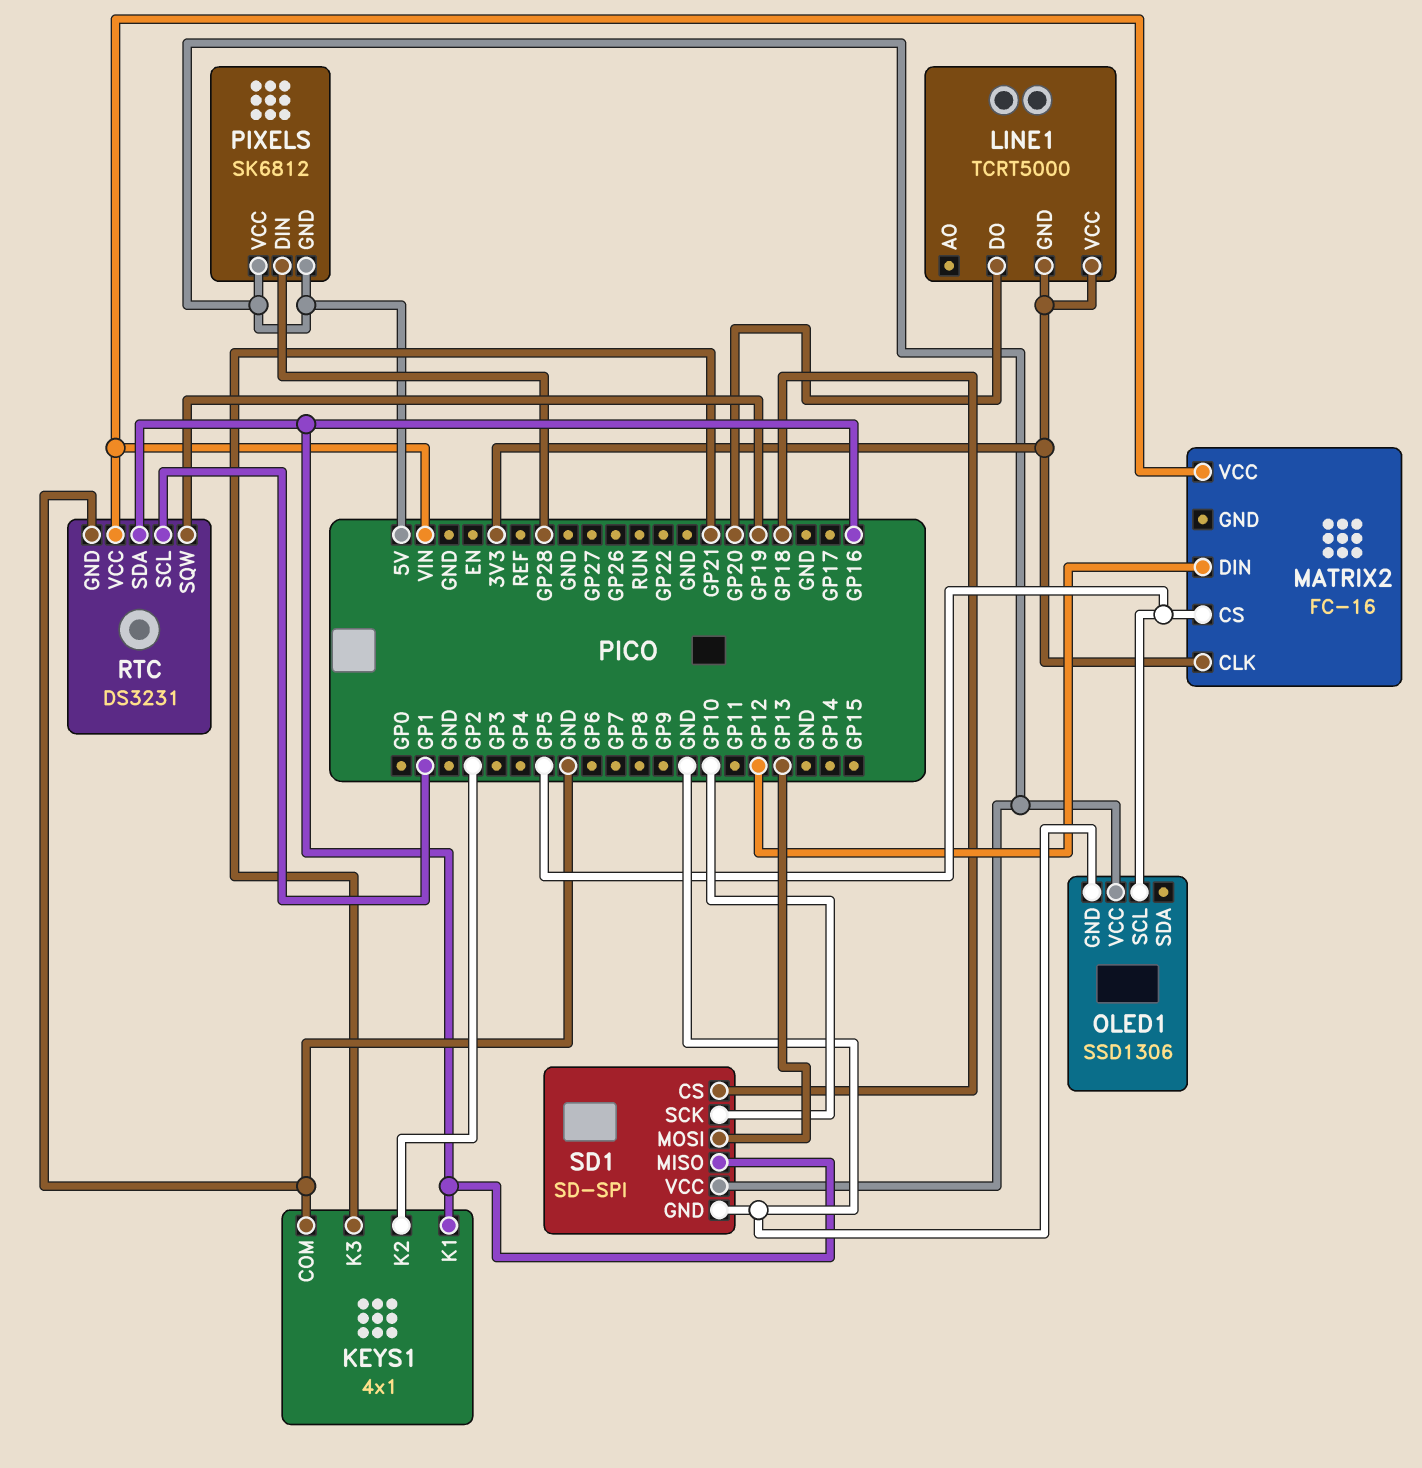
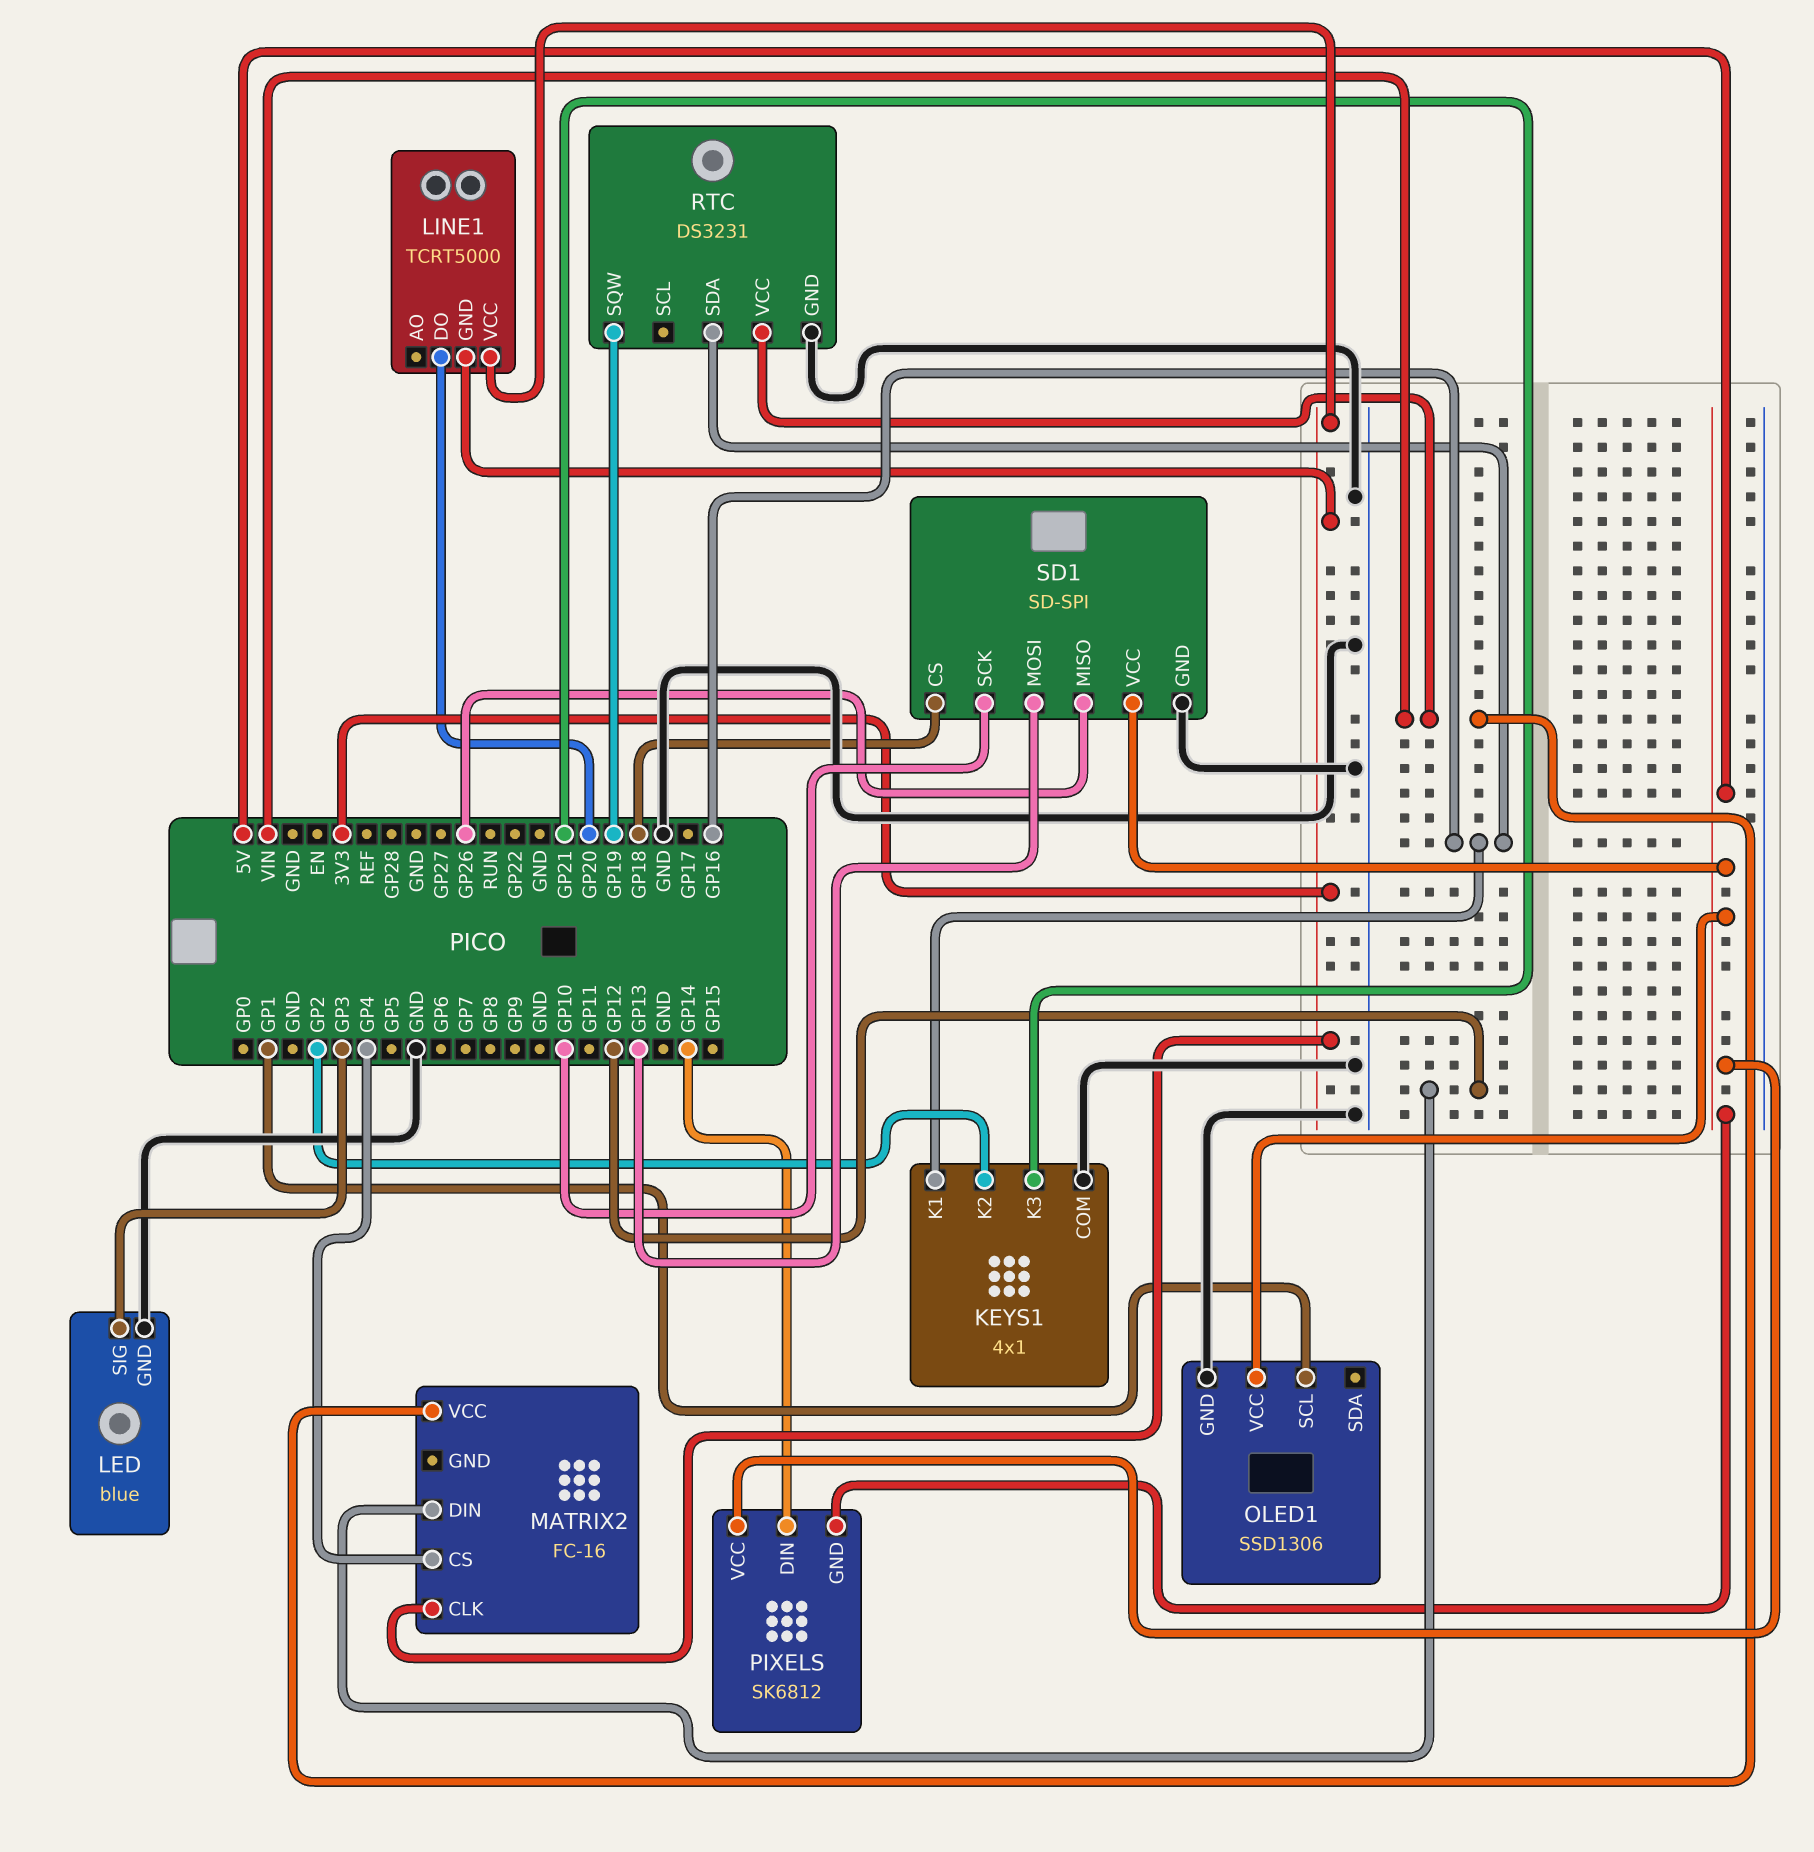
LED: none -> blue
LED pin GND: none -> GND
LED pin SIG: none -> GP3
MATRIX2 pin CS: GP5 -> GP4
OLED1 pin SCL: GP5 -> GP1
PIXELS pin DIN: GP28 -> GP14
RTC pin SCL: GP1 -> none
SD1 pin MISO: GP16 -> GP26

